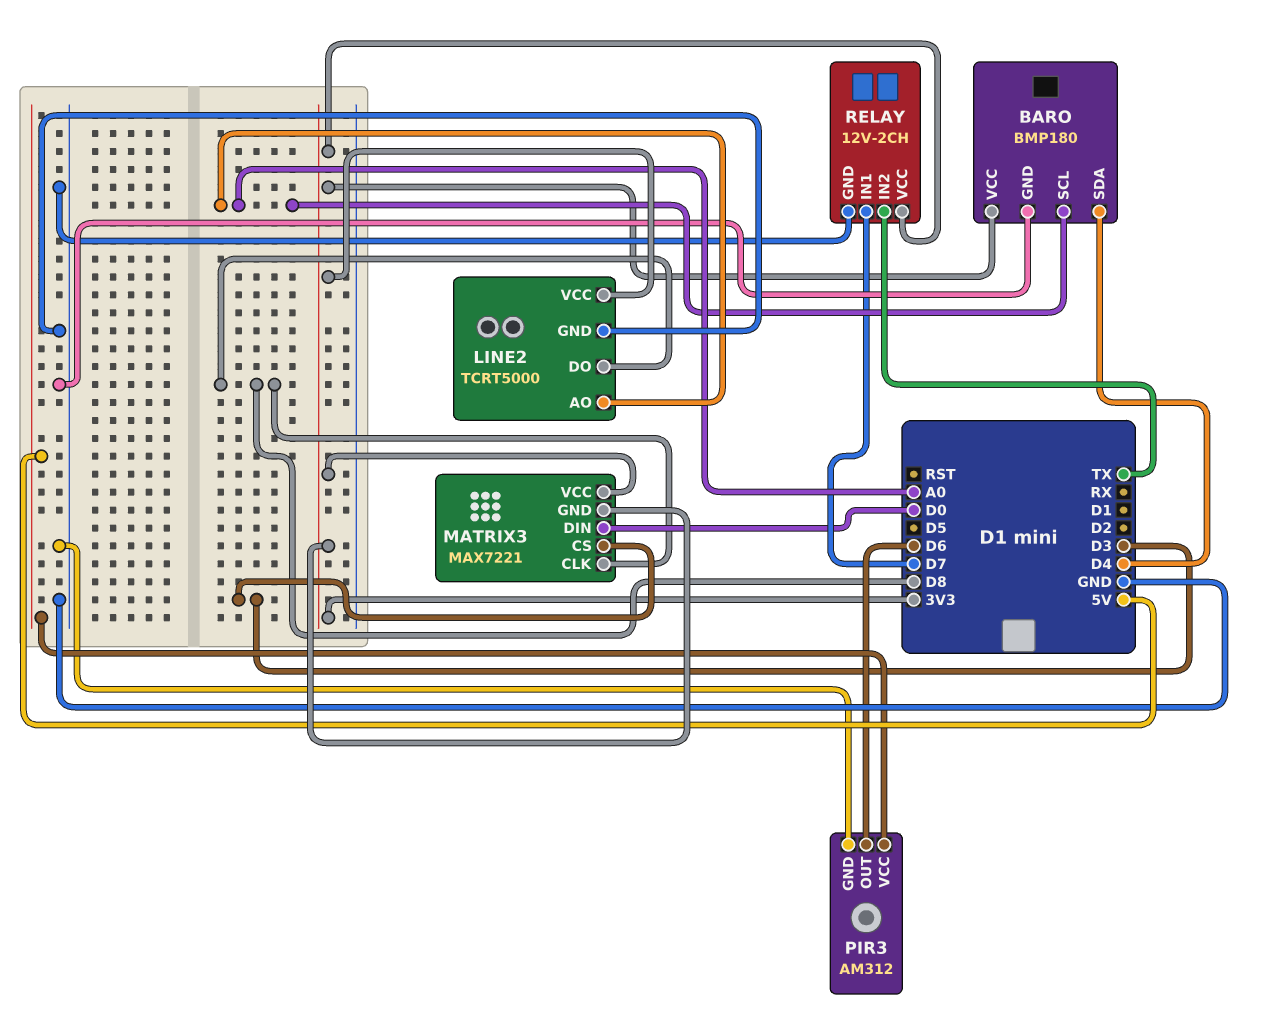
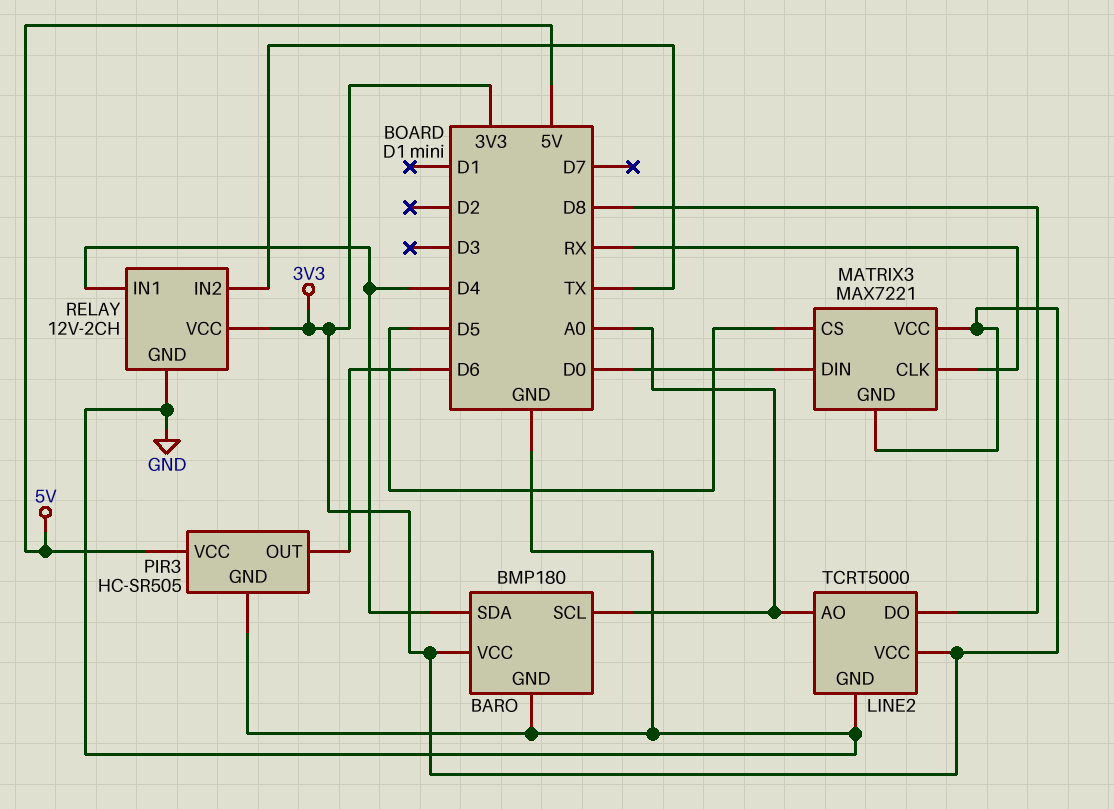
MATRIX3 pin CLK: D8 -> RX
MATRIX3 pin CS: D3 -> D5
PIR3: AM312 -> HC-SR505
RELAY pin IN1: D7 -> D4

